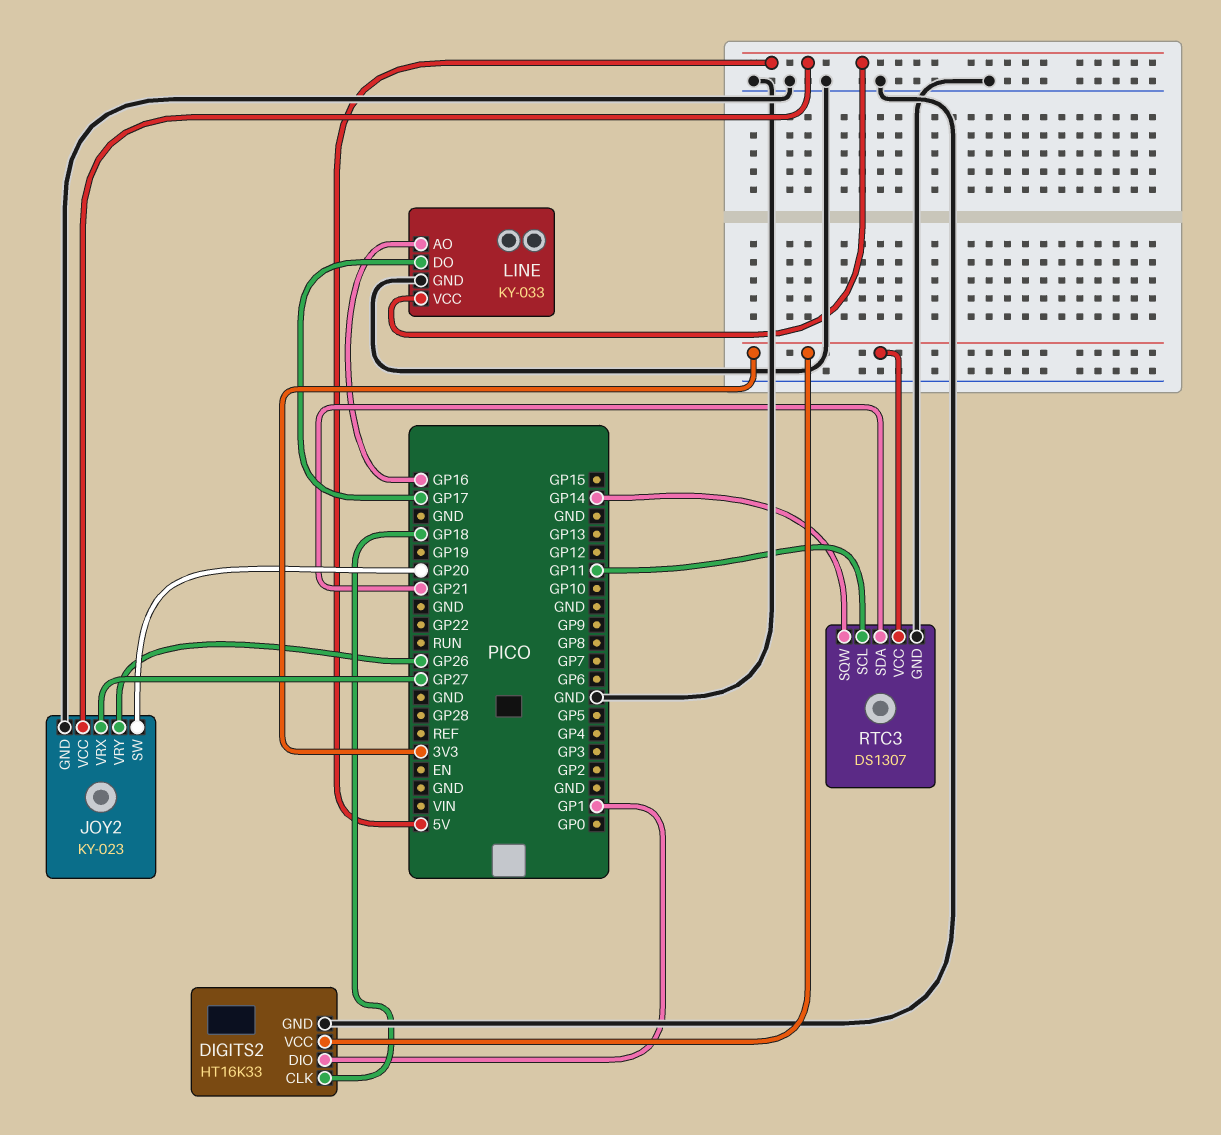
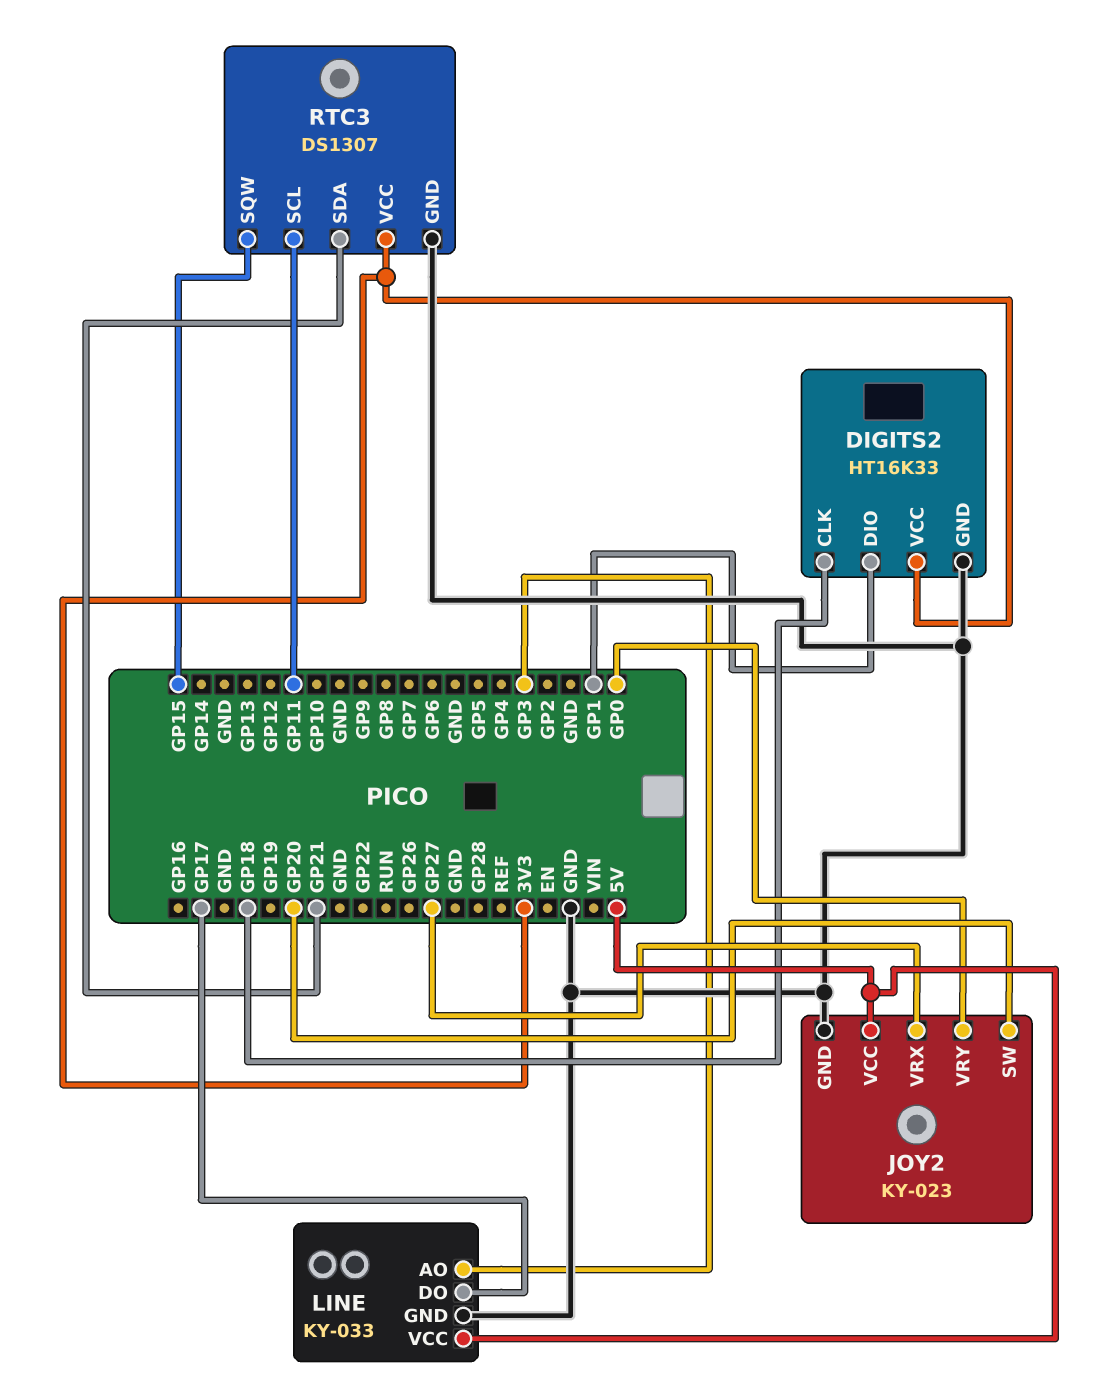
JOY2 pin VRY: GP26 -> GP0
LINE pin AO: GP16 -> GP3
RTC3 pin SQW: GP14 -> GP15

